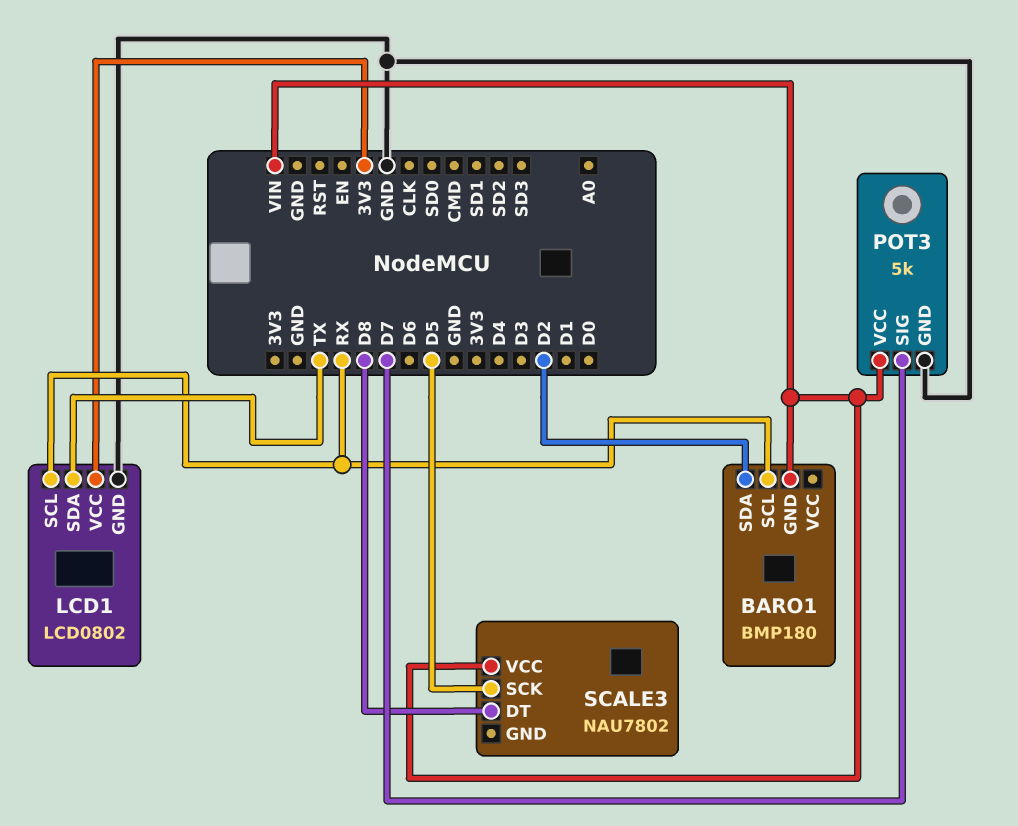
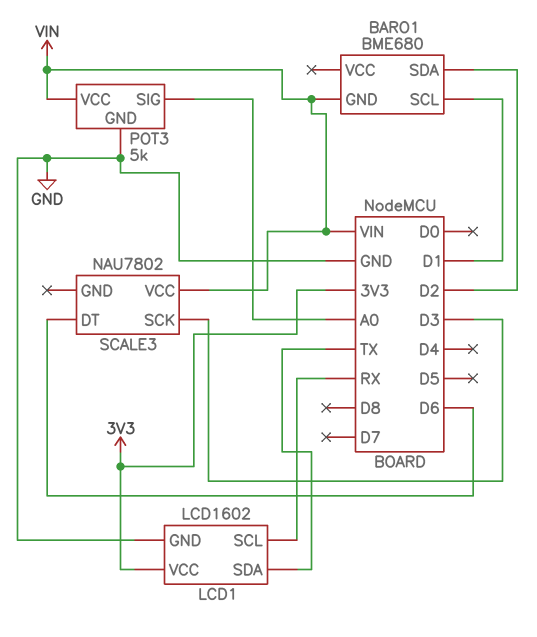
BARO1: BMP180 -> BME680
BARO1 pin SCL: RX -> D1
LCD1: LCD0802 -> LCD1602
POT3 pin SIG: D7 -> A0
SCALE3 pin DT: D8 -> D6
SCALE3 pin SCK: D5 -> D3

